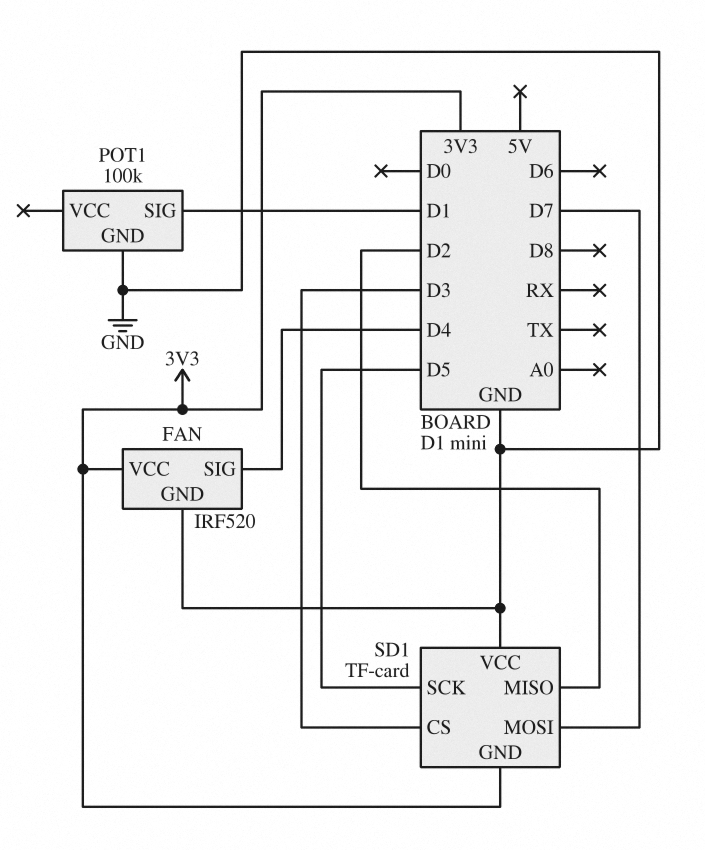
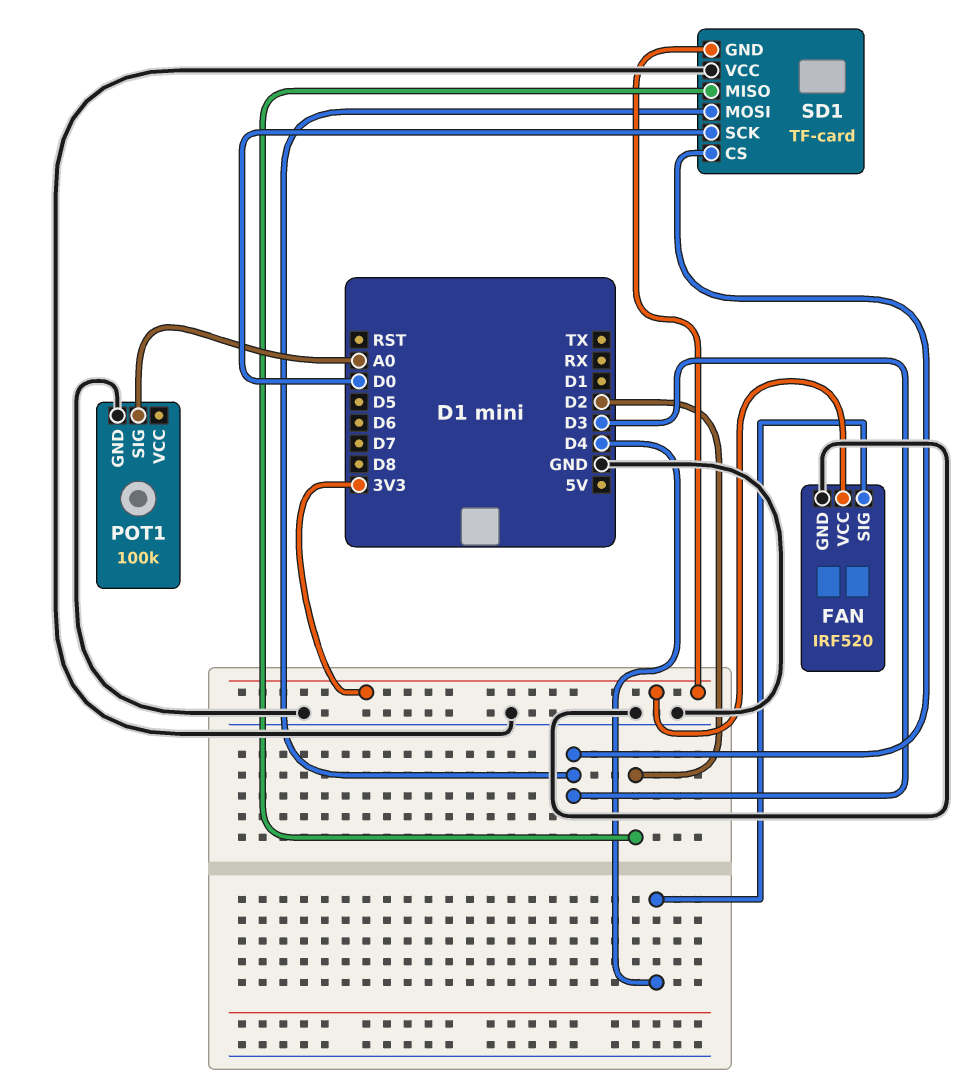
POT1 pin SIG: D1 -> A0
SD1 pin MOSI: D7 -> D3
SD1 pin SCK: D5 -> D0

